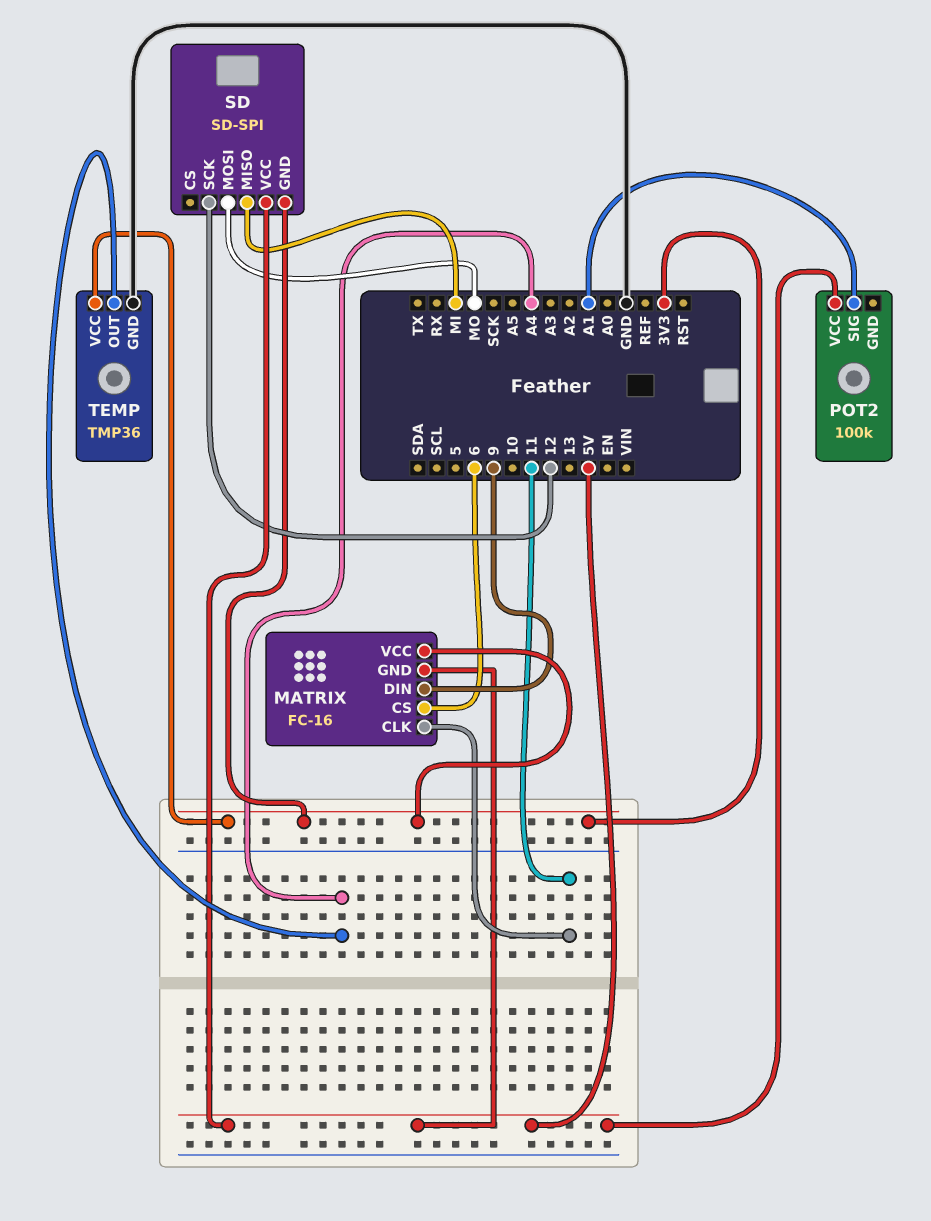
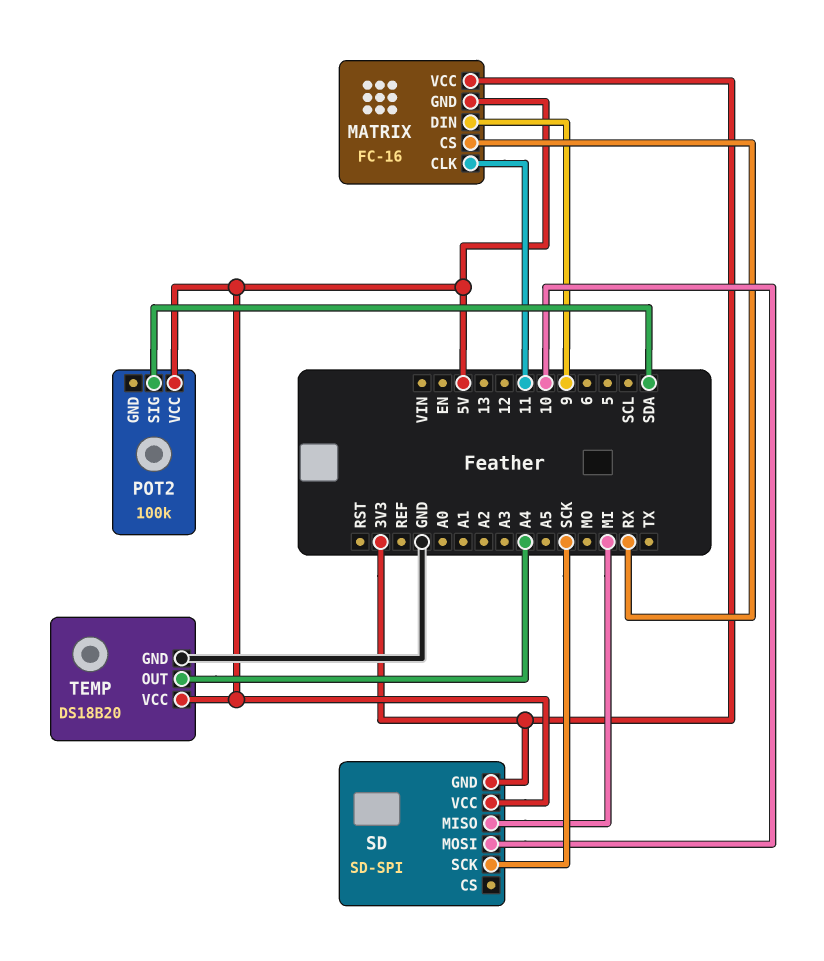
MATRIX pin CS: 6 -> RX
POT2 pin SIG: A1 -> SDA
SD pin MOSI: MO -> 10
SD pin SCK: 12 -> SCK
TEMP: TMP36 -> DS18B20
TEMP pin VCC: 3V3 -> 5V

